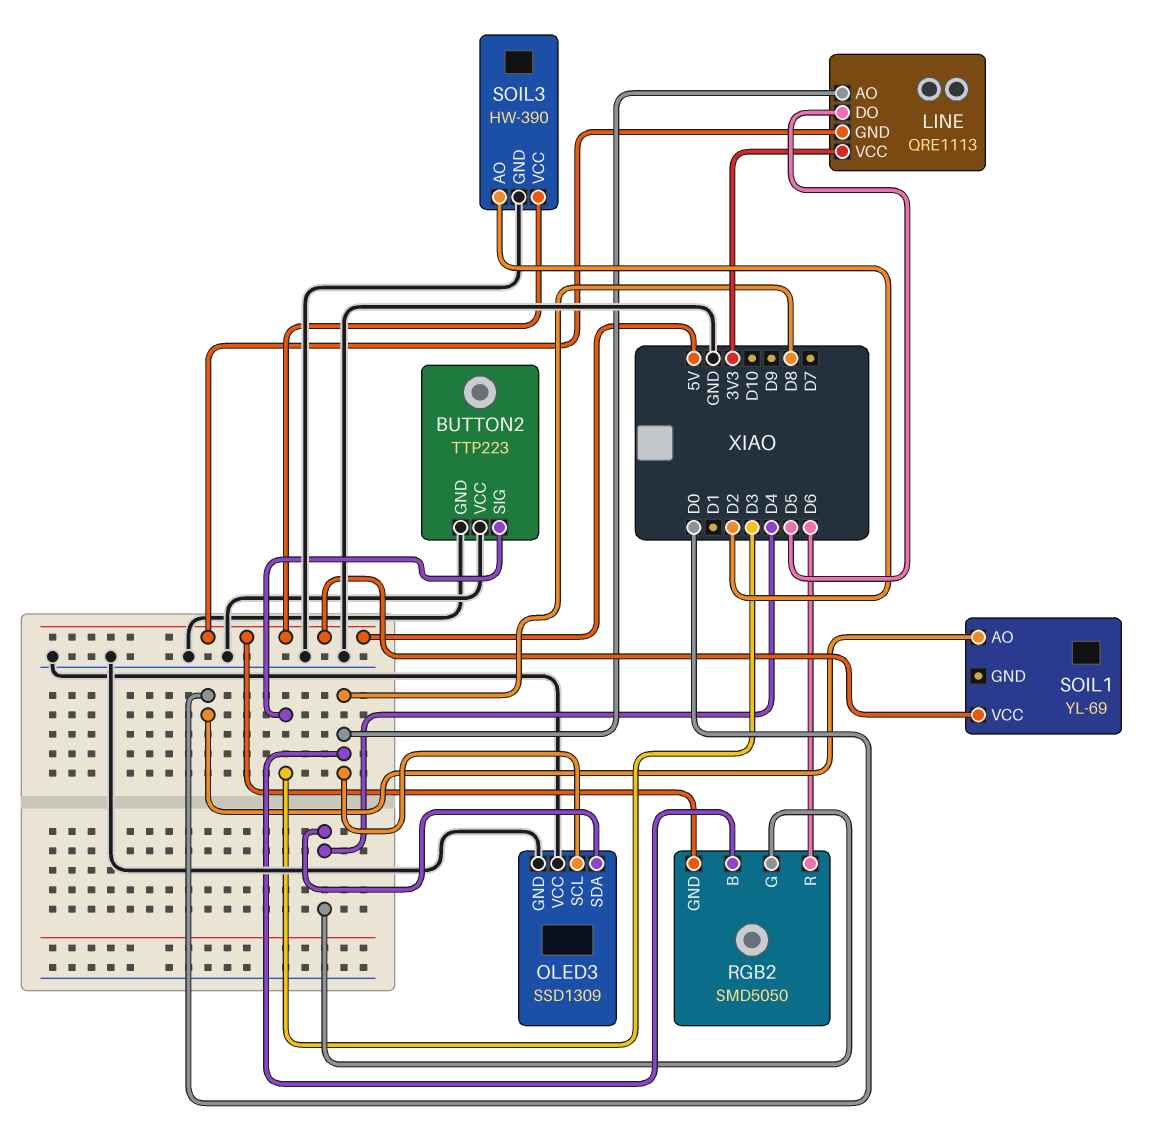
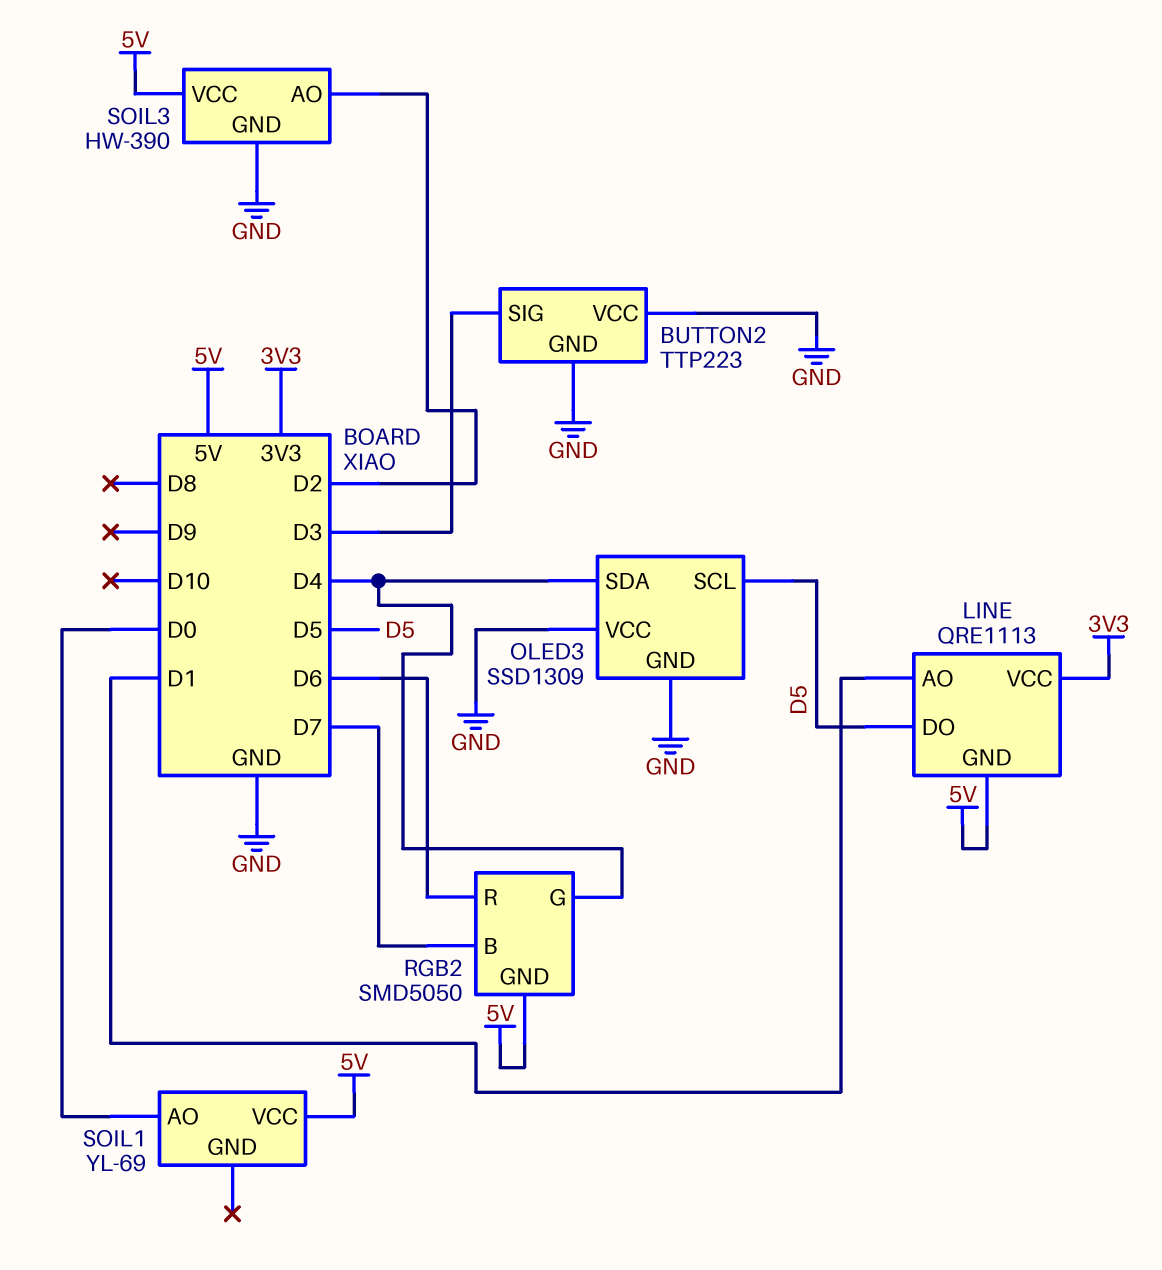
LINE pin AO: D8 -> D1
OLED3 pin SCL: D8 -> D5
RGB2 pin B: D8 -> D7

